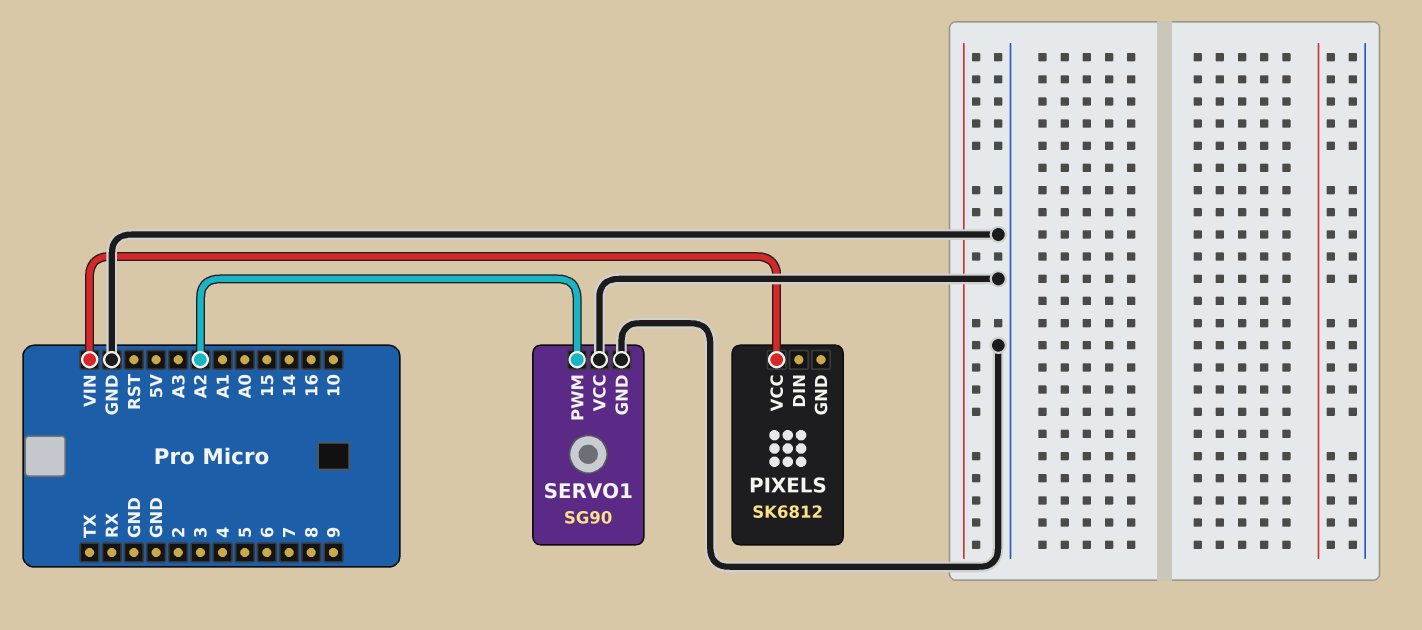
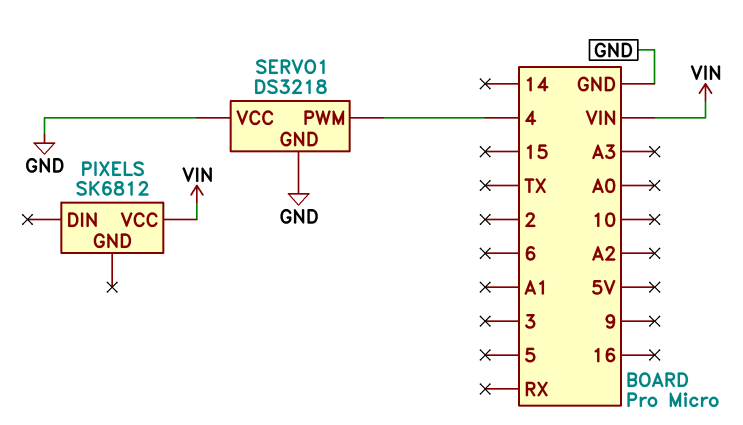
SERVO1: SG90 -> DS3218
SERVO1 pin PWM: A2 -> 4

